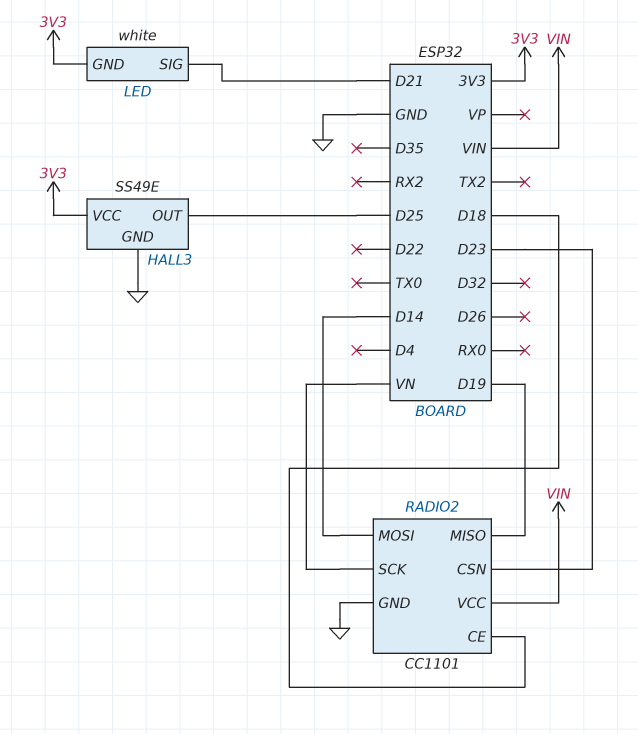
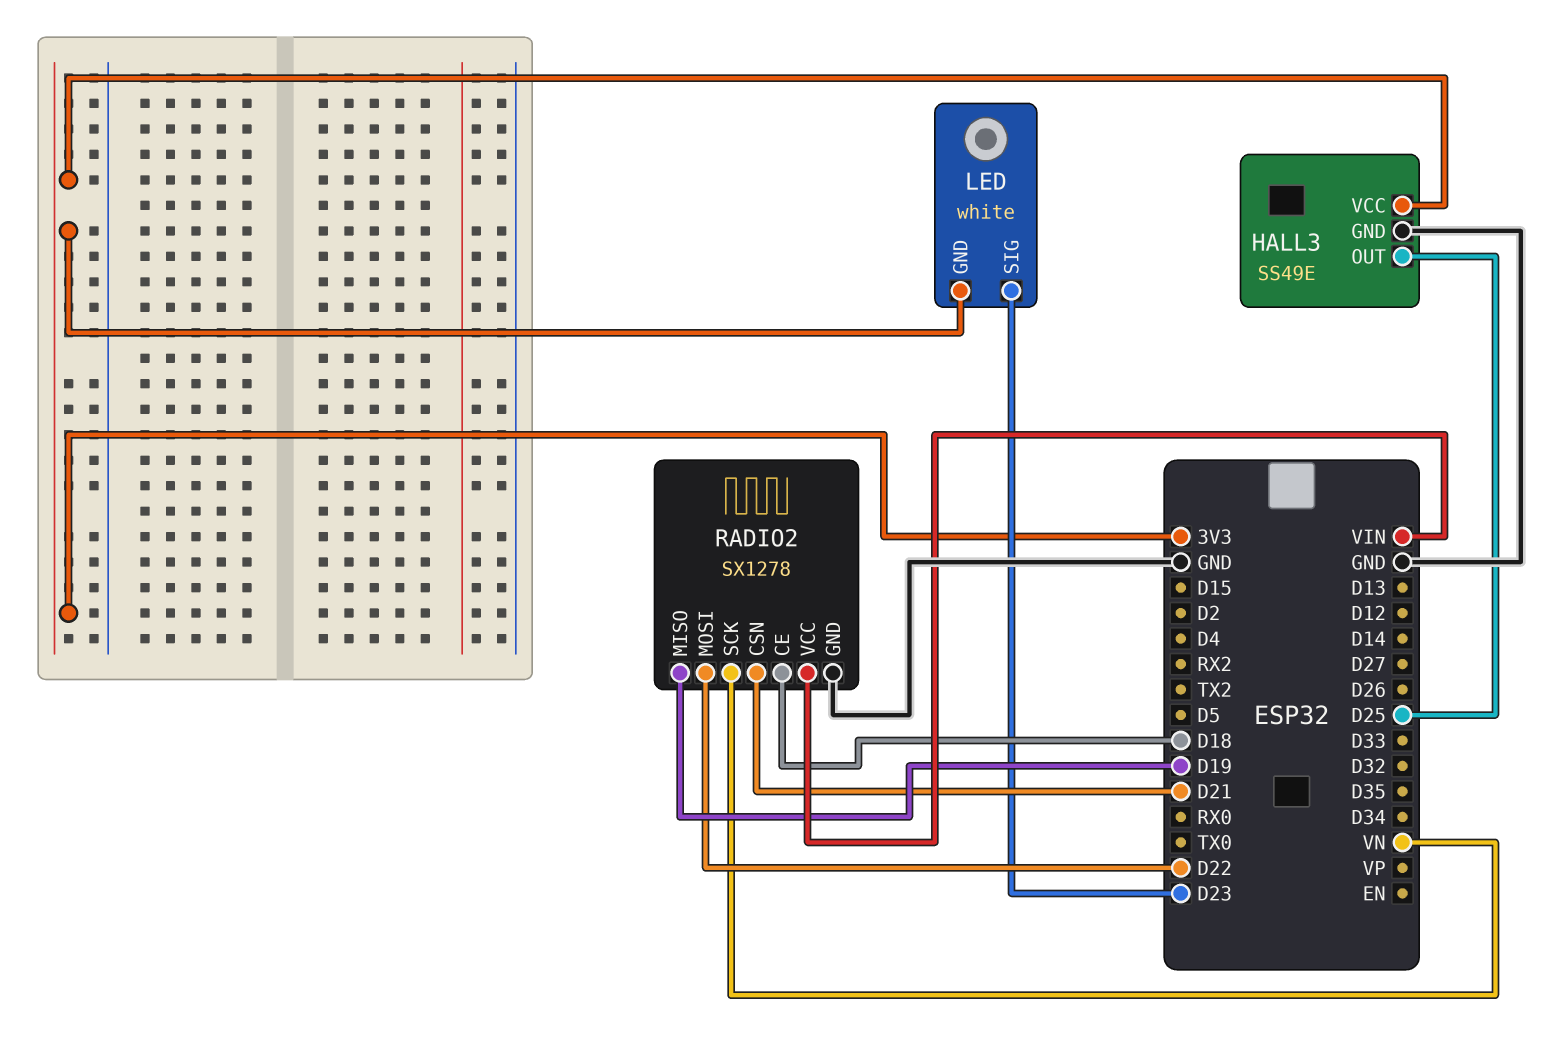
LED pin SIG: D21 -> D23
RADIO2: CC1101 -> SX1278
RADIO2 pin CSN: D23 -> D21
RADIO2 pin MOSI: D14 -> D22

